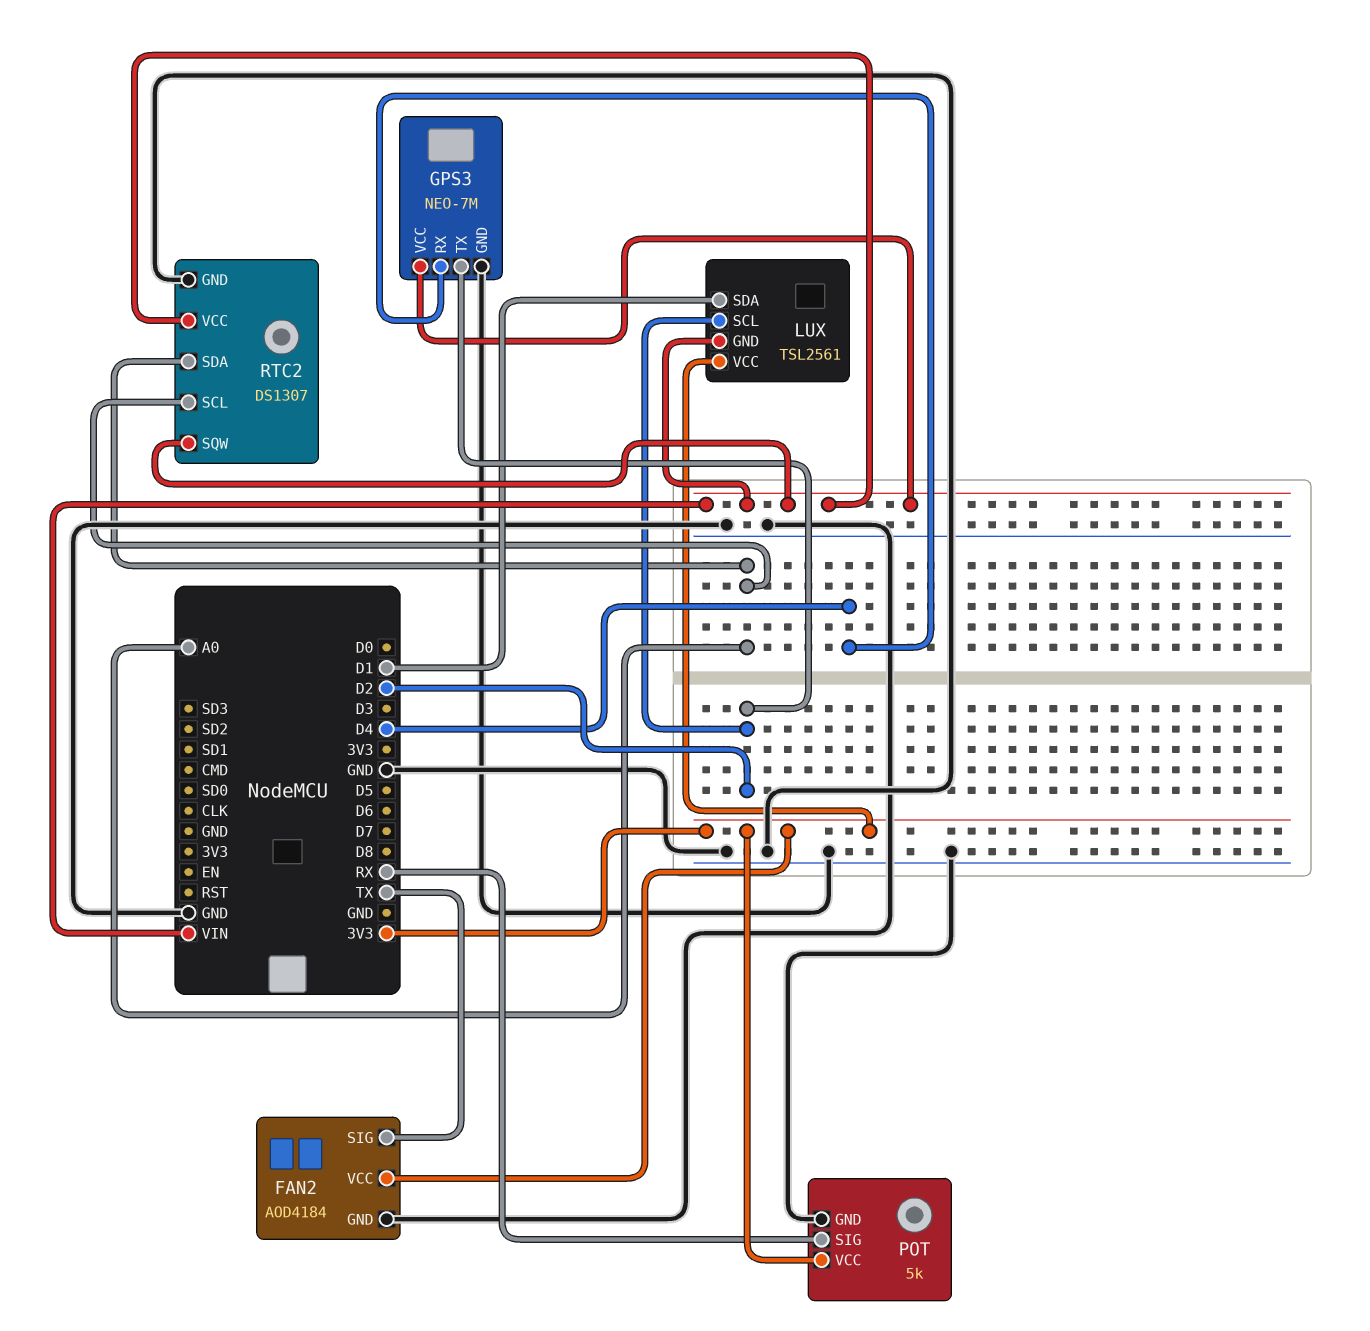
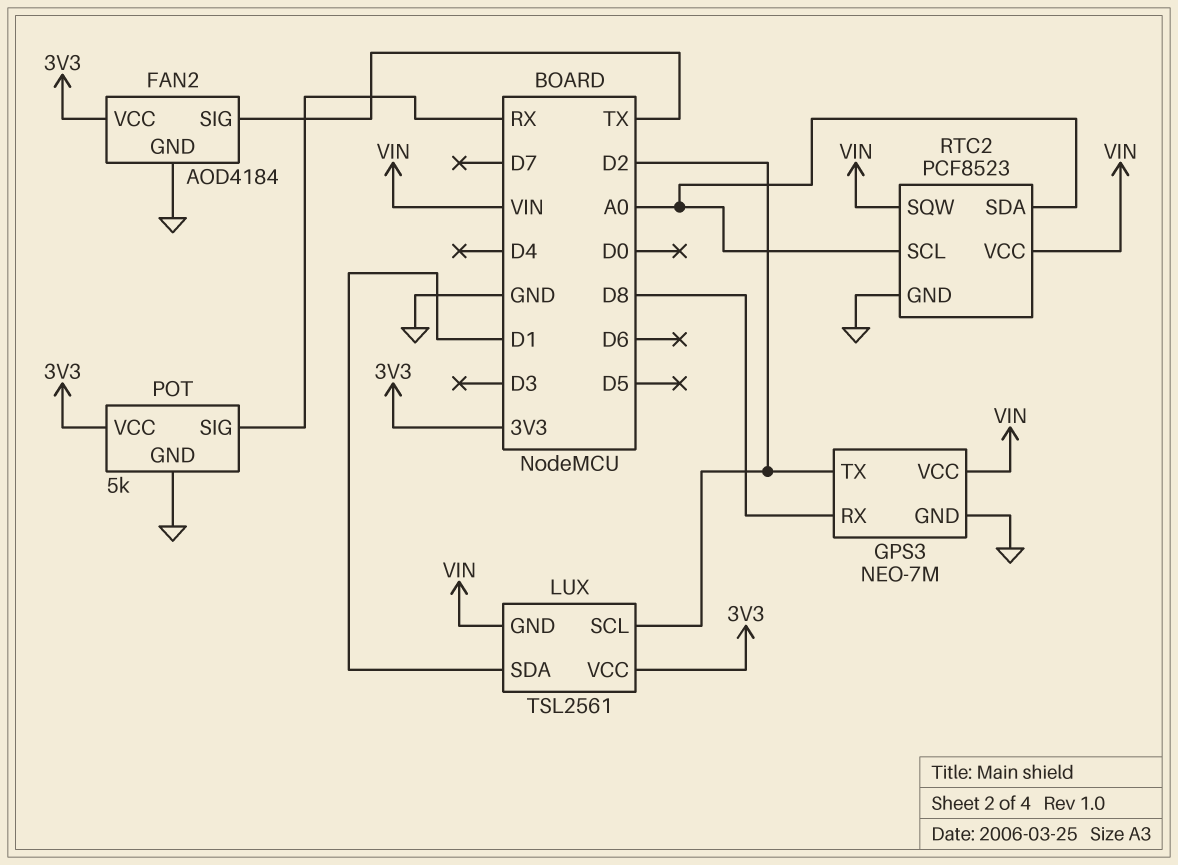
GPS3 pin RX: D4 -> D8
RTC2: DS1307 -> PCF8523

